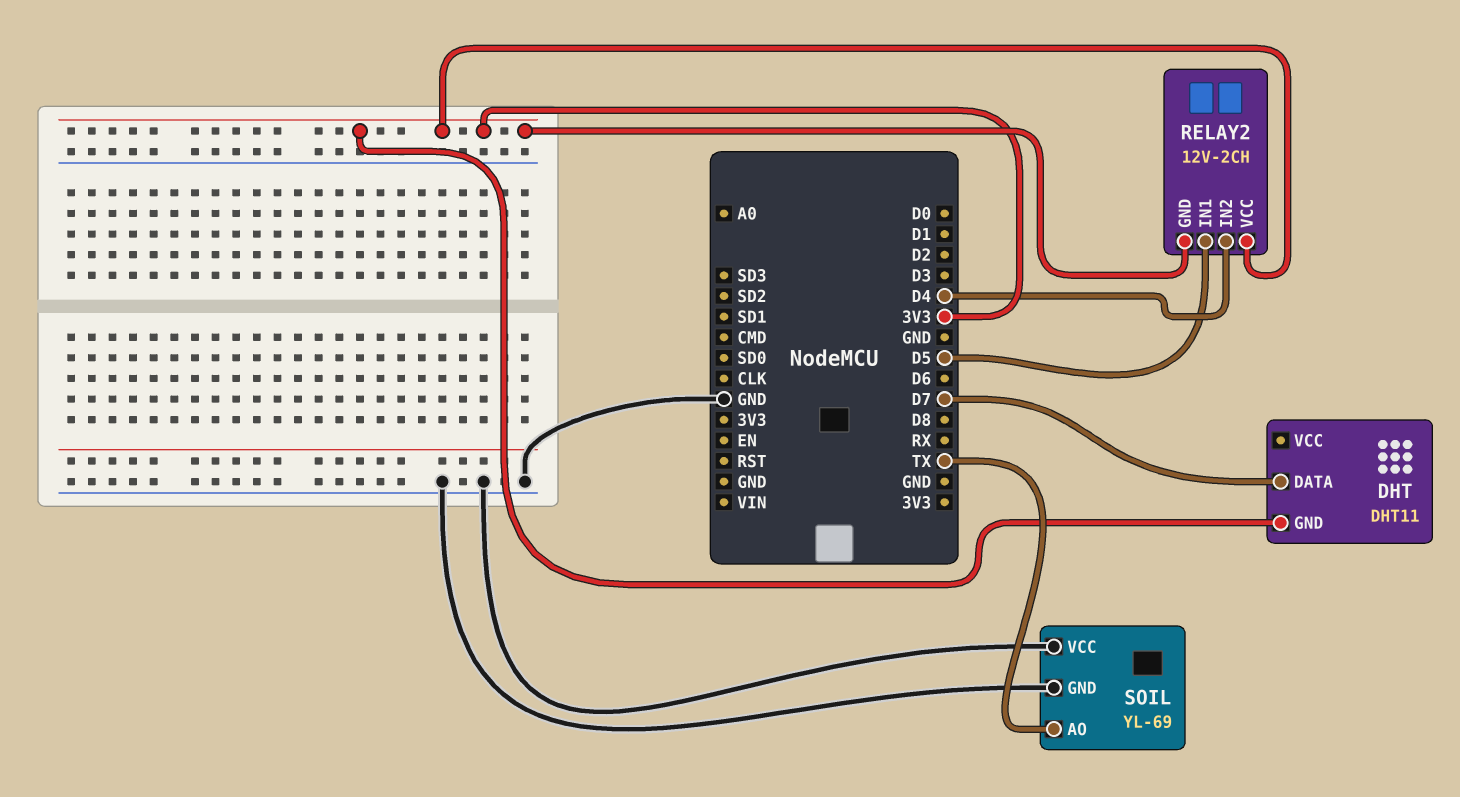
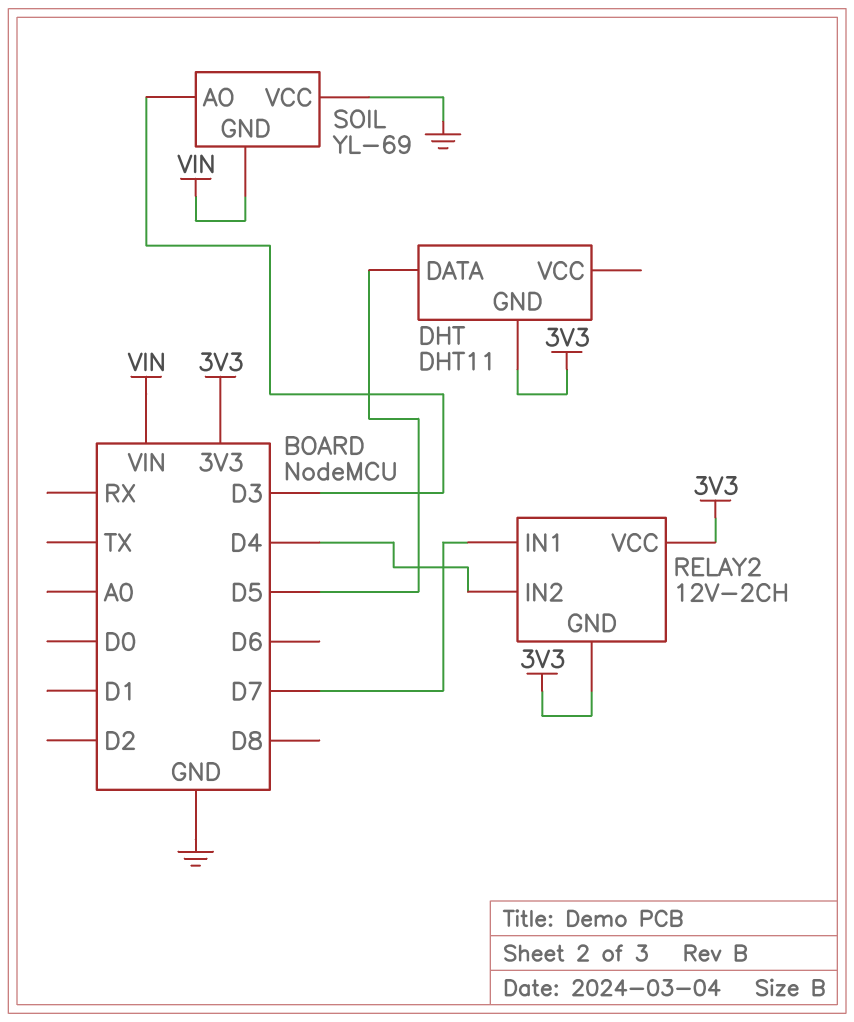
DHT pin DATA: D7 -> D5
RELAY2 pin IN1: D5 -> D7
SOIL pin AO: TX -> D3
SOIL pin GND: GND -> VIN

